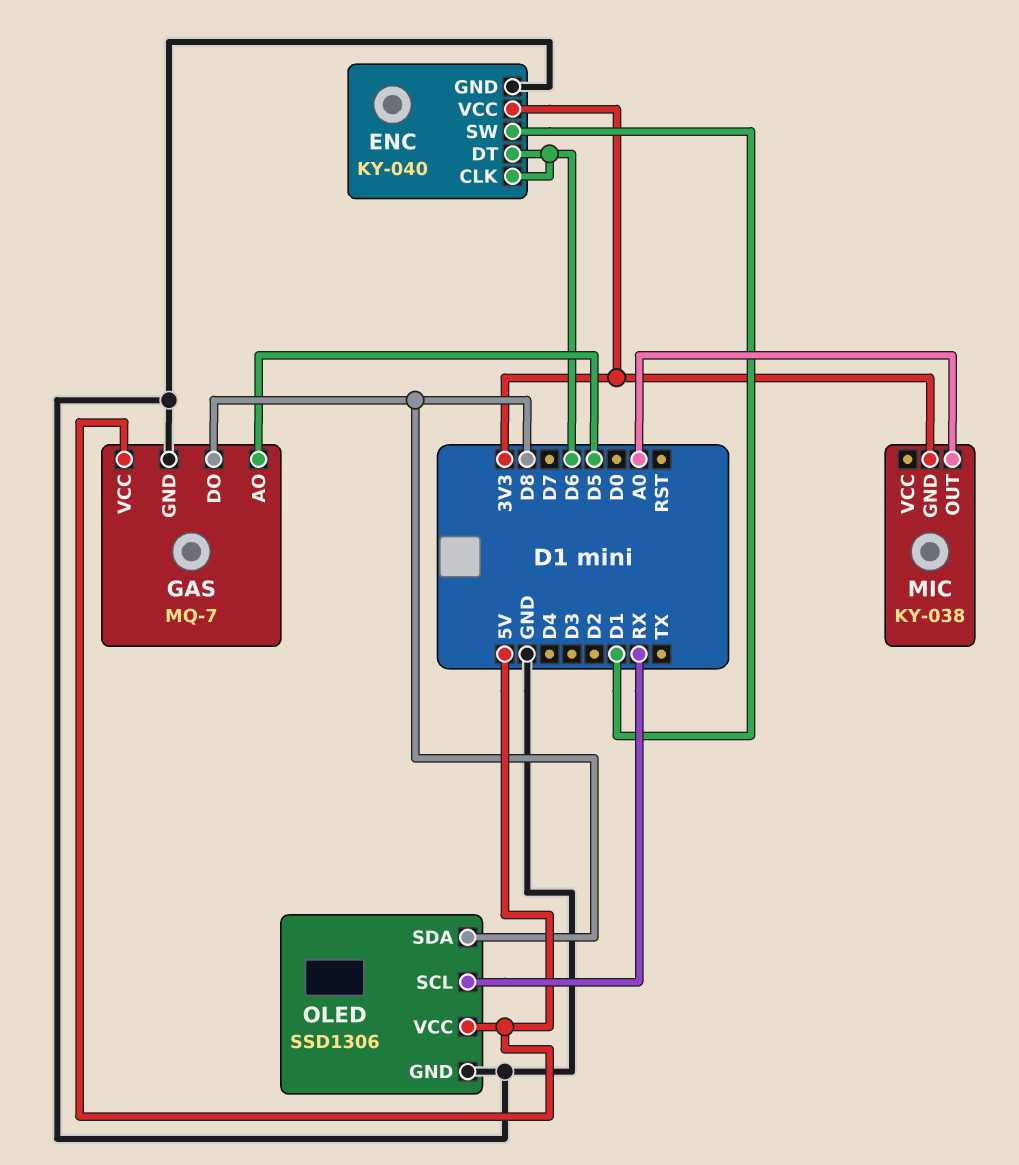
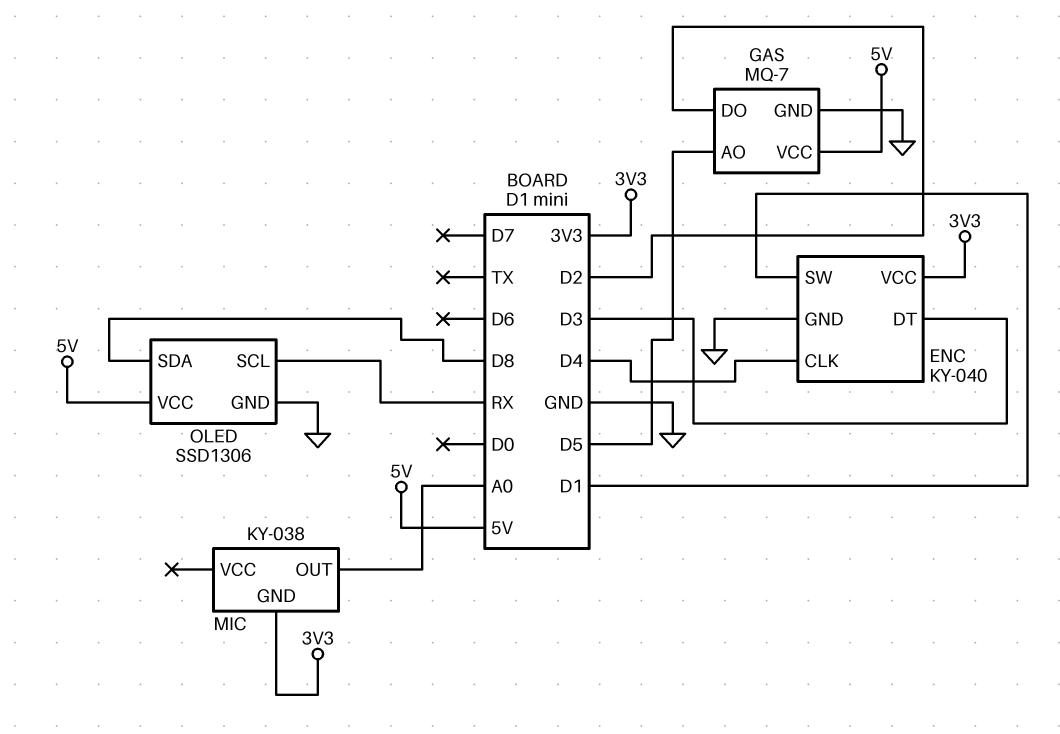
ENC pin CLK: D6 -> D4
ENC pin DT: D6 -> D3
GAS pin DO: D8 -> D2

